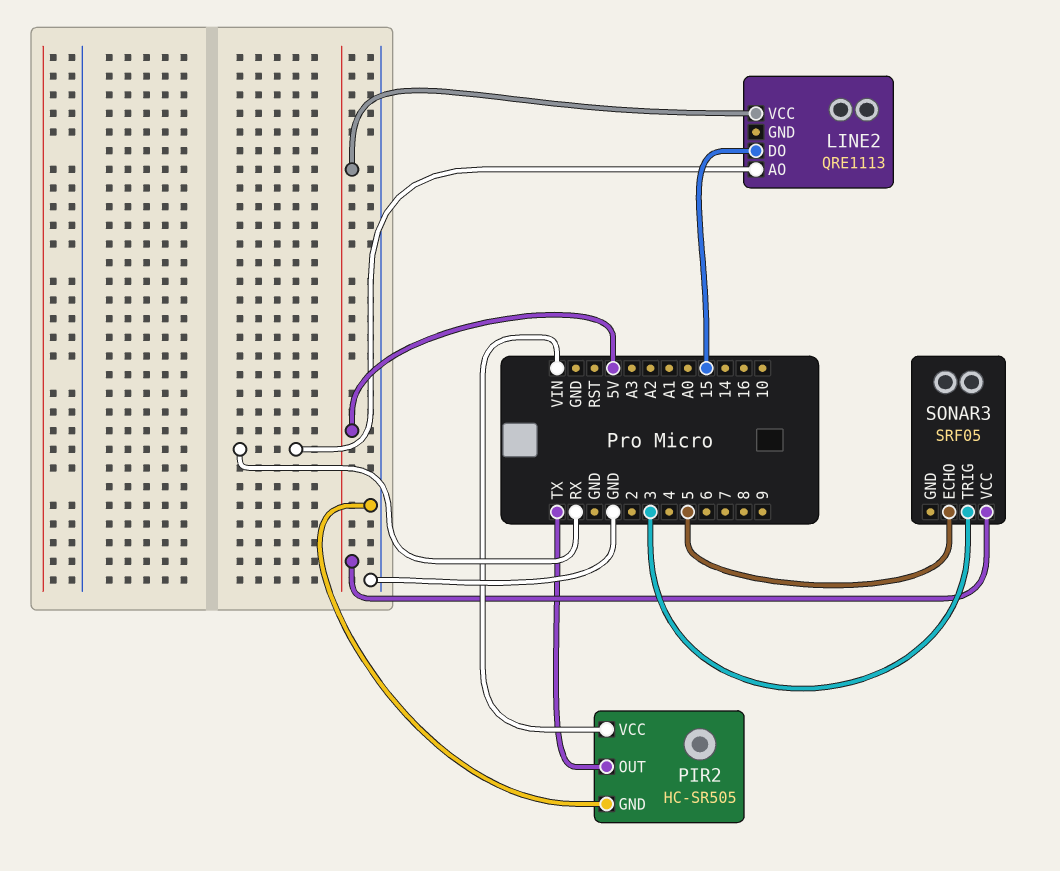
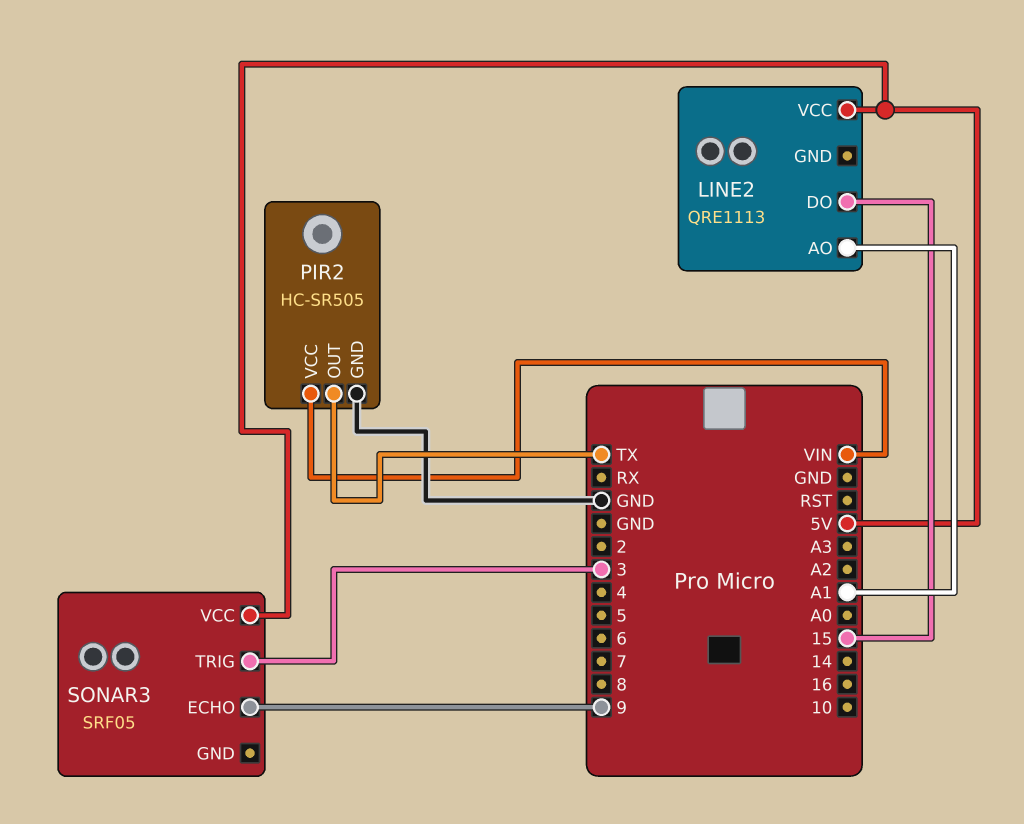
LINE2 pin AO: RX -> A1
SONAR3 pin ECHO: 5 -> 9

